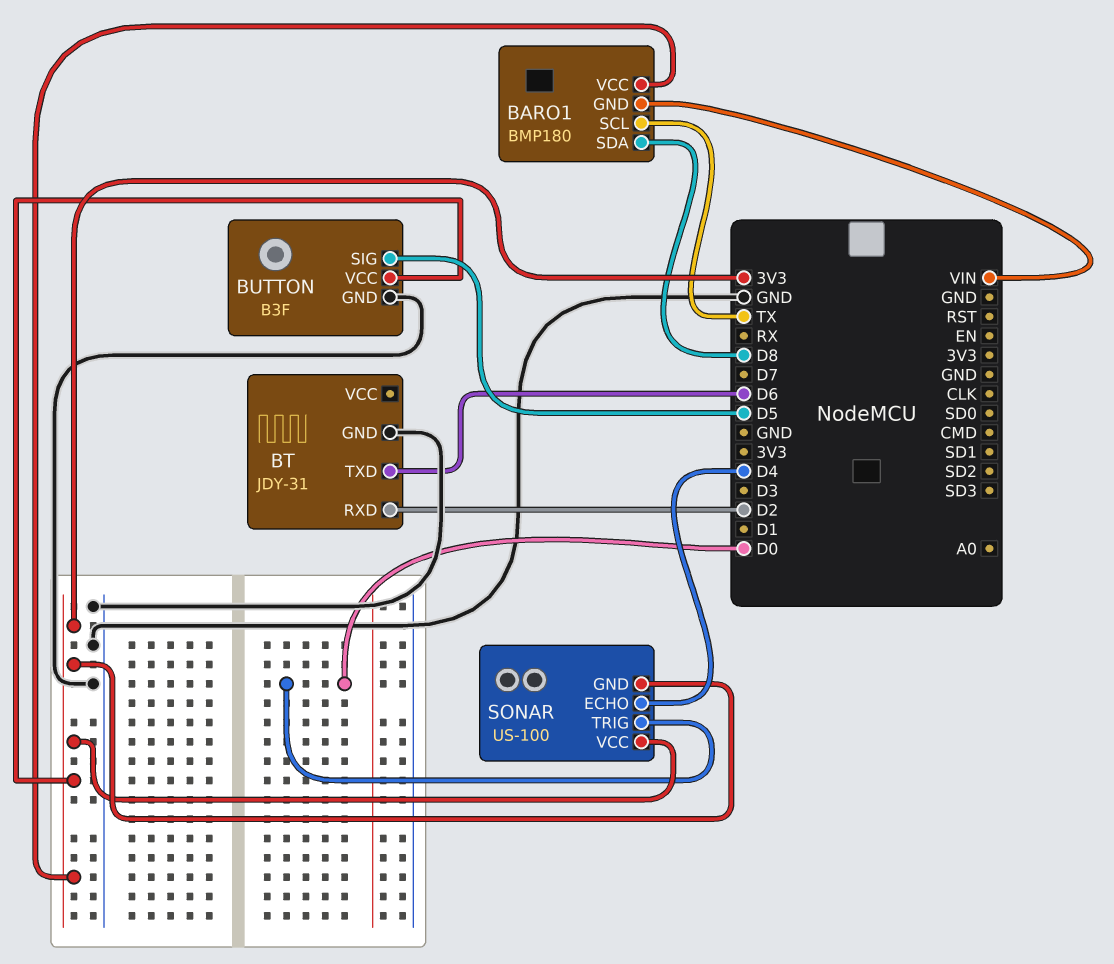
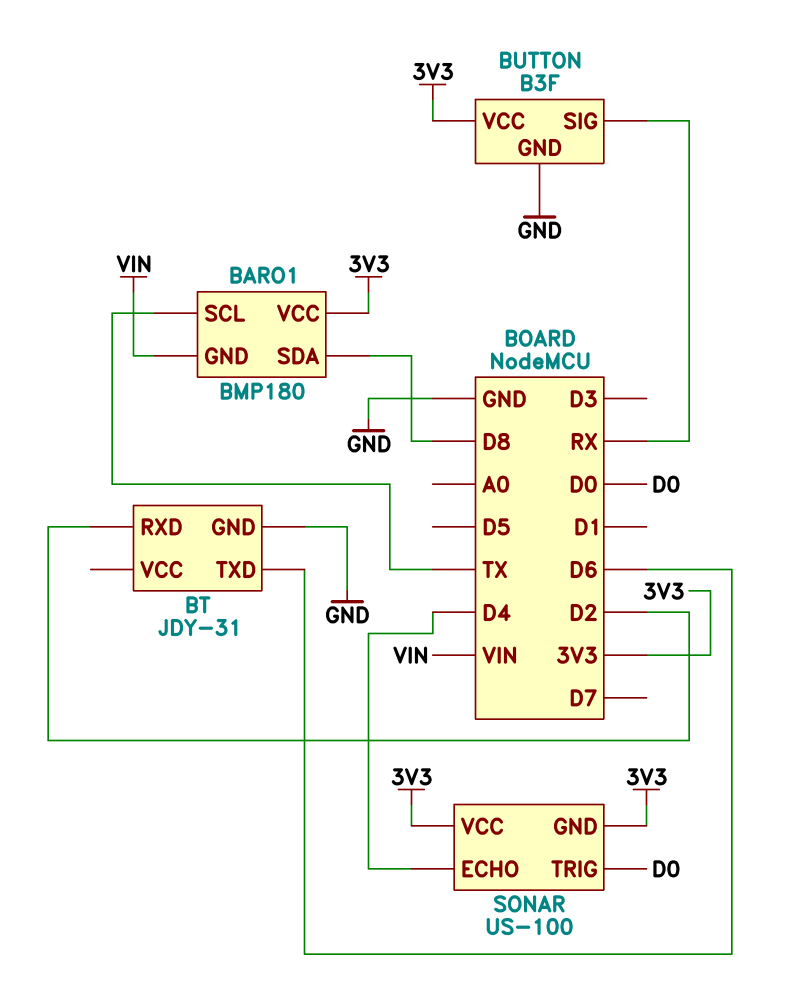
BUTTON pin SIG: D5 -> RX

